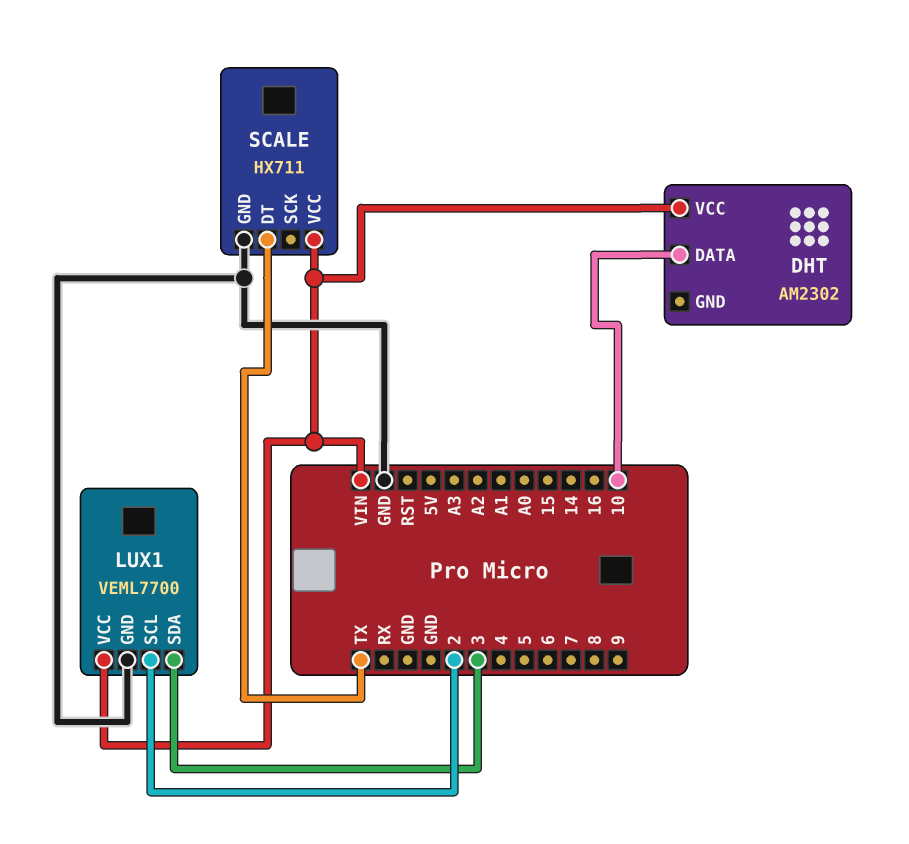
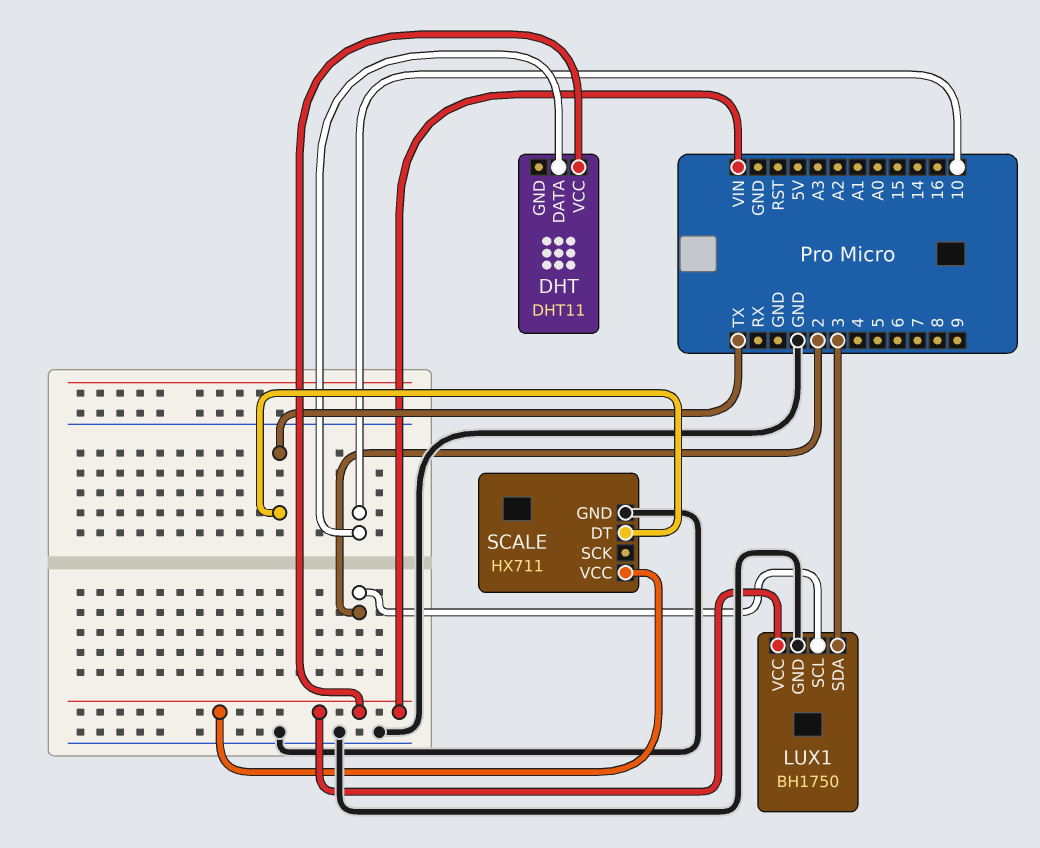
DHT: AM2302 -> DHT11
LUX1: VEML7700 -> BH1750

